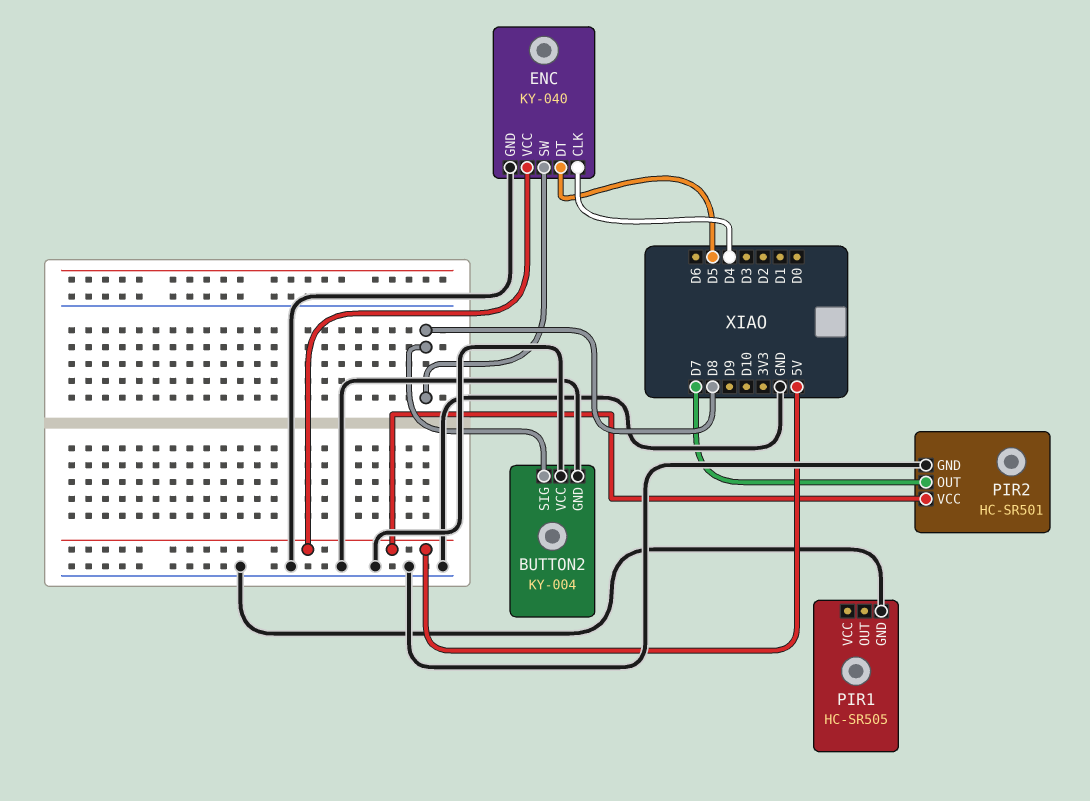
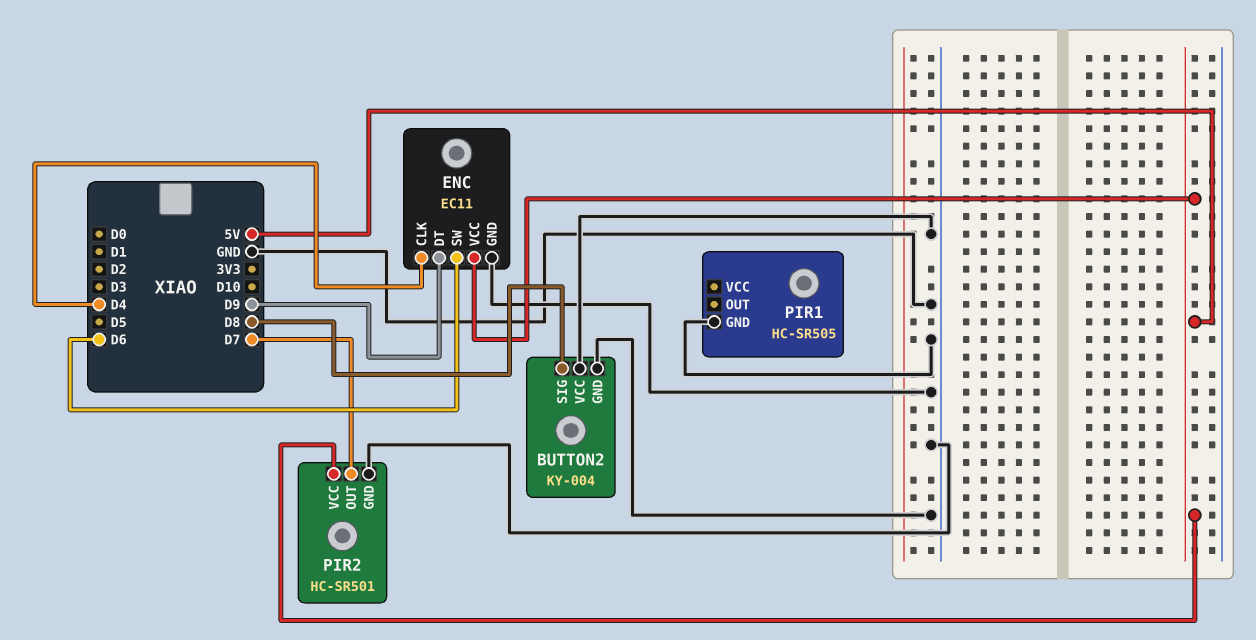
ENC: KY-040 -> EC11
ENC pin DT: D5 -> D9
ENC pin SW: D8 -> D6

